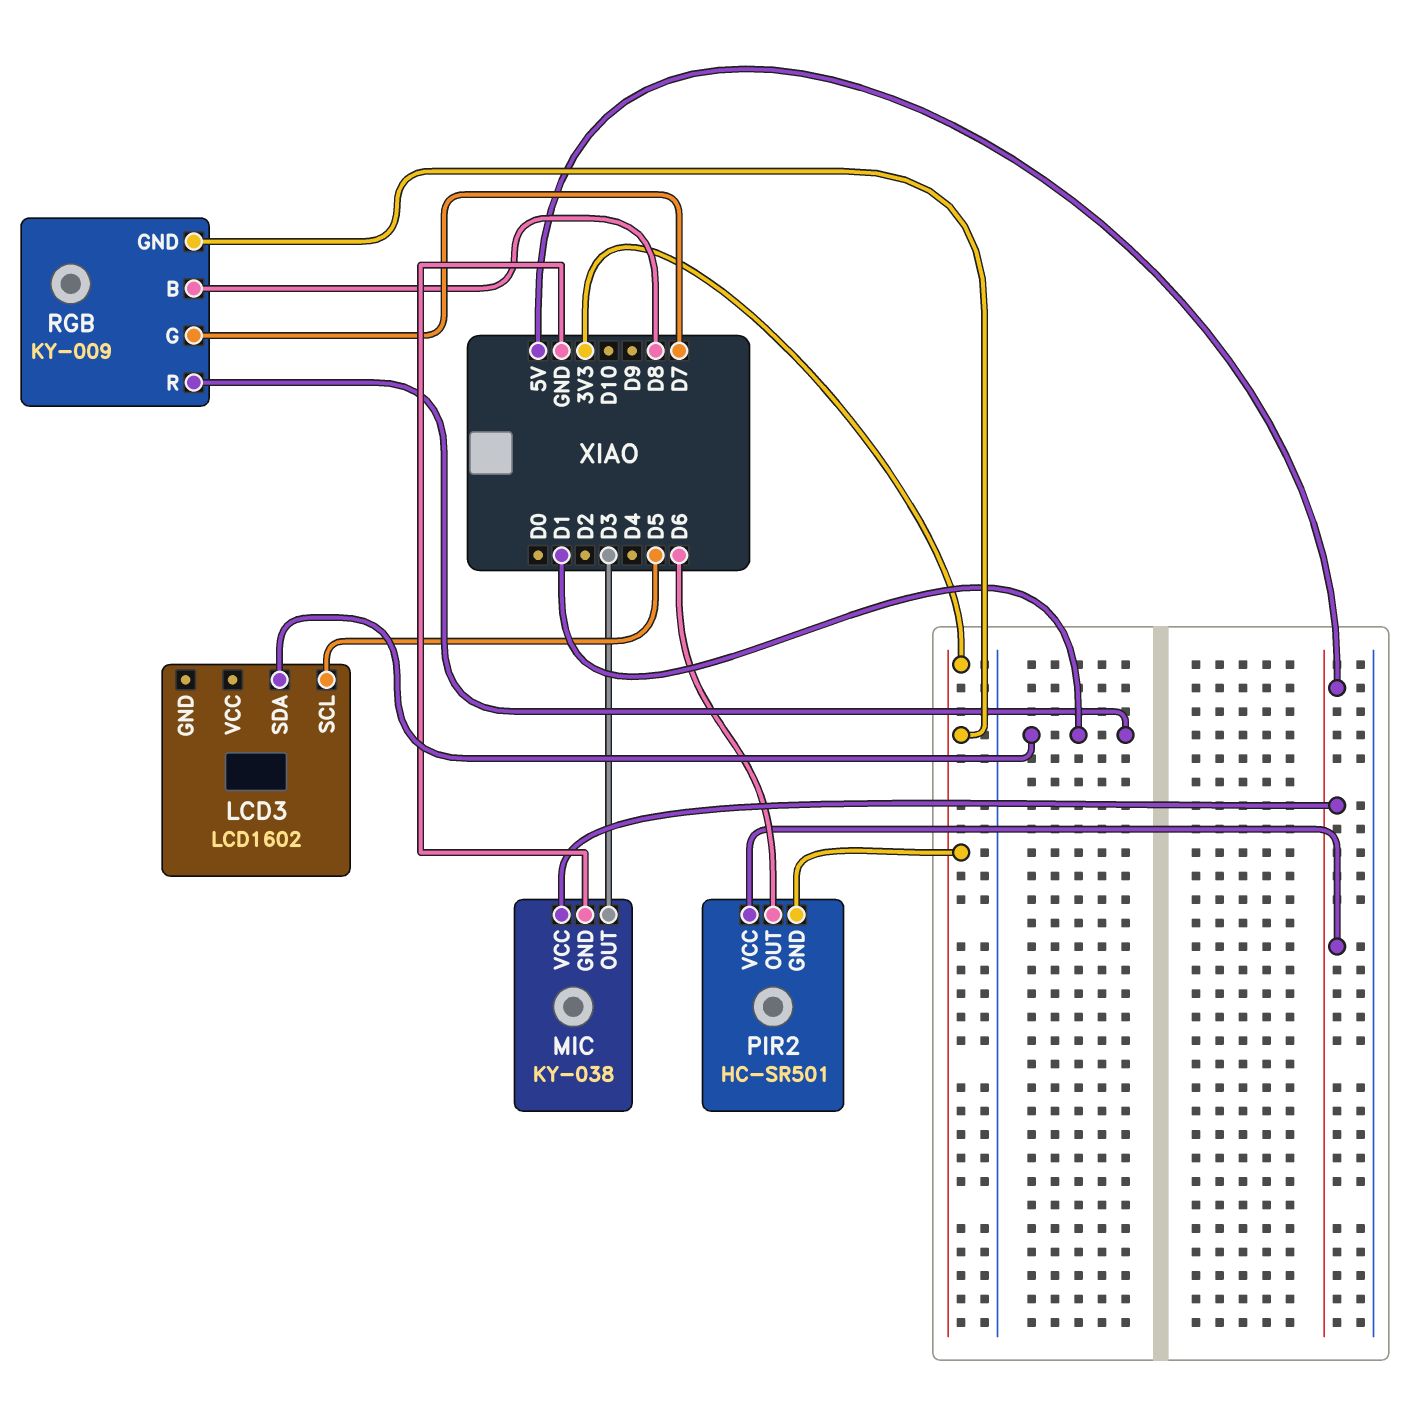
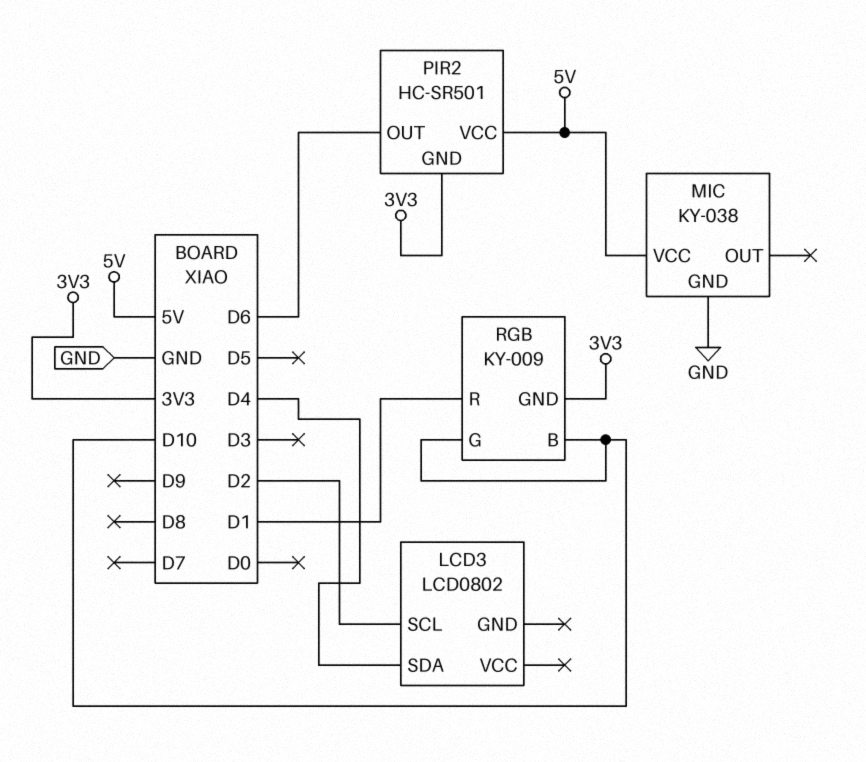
LCD3: LCD1602 -> LCD0802
LCD3 pin SCL: D5 -> D2
LCD3 pin SDA: D1 -> D4
MIC pin OUT: D3 -> none
RGB pin B: D8 -> D10
RGB pin G: D7 -> D10

